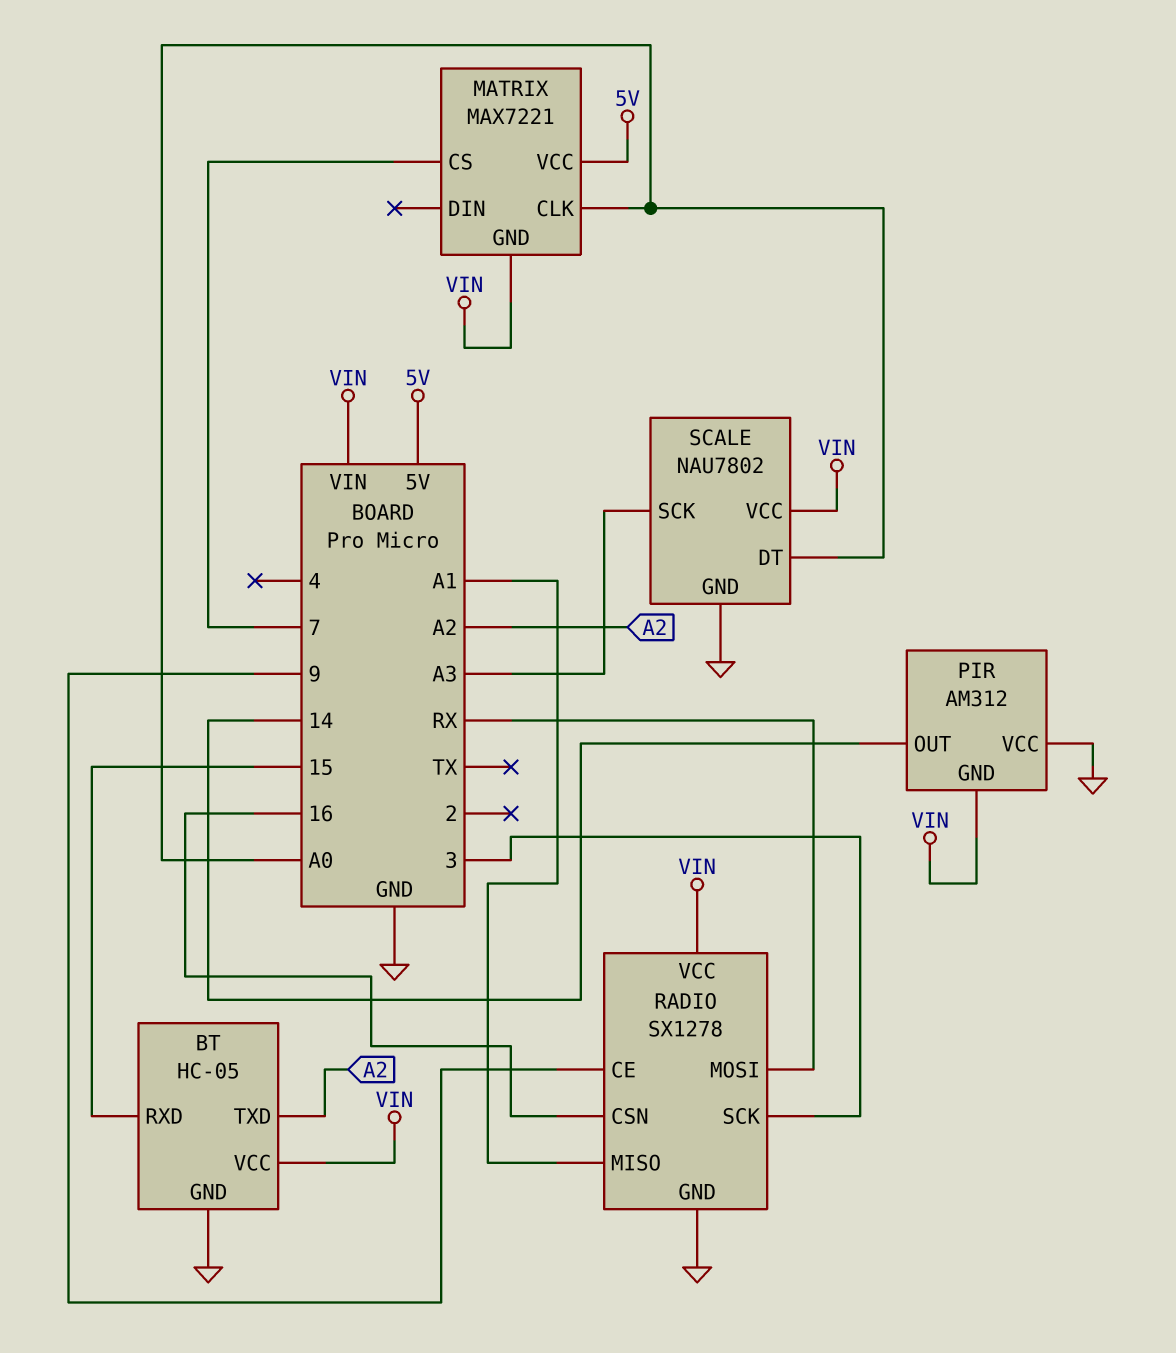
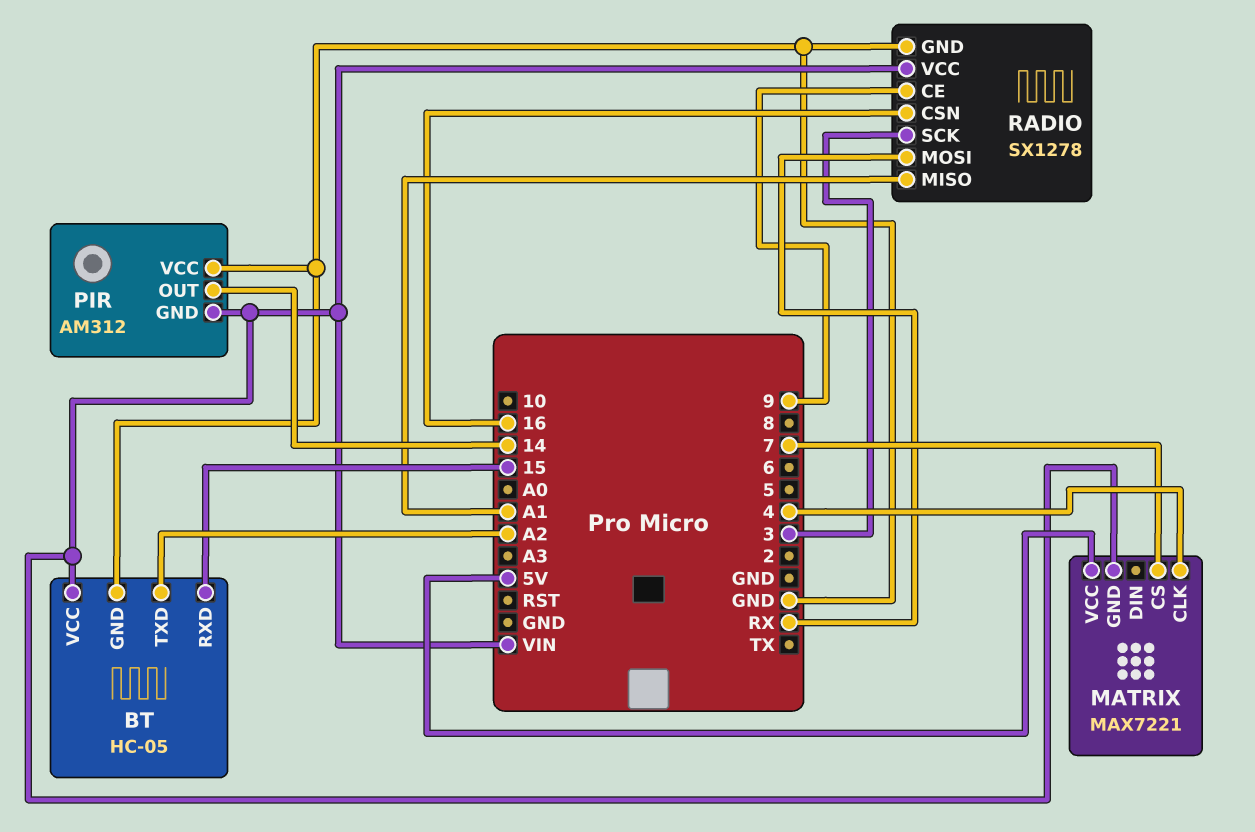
MATRIX pin CLK: A0 -> 4
SCALE: NAU7802 -> none
SCALE pin DT: A0 -> none
SCALE pin GND: GND -> none
SCALE pin SCK: A3 -> none
SCALE pin VCC: VIN -> none

